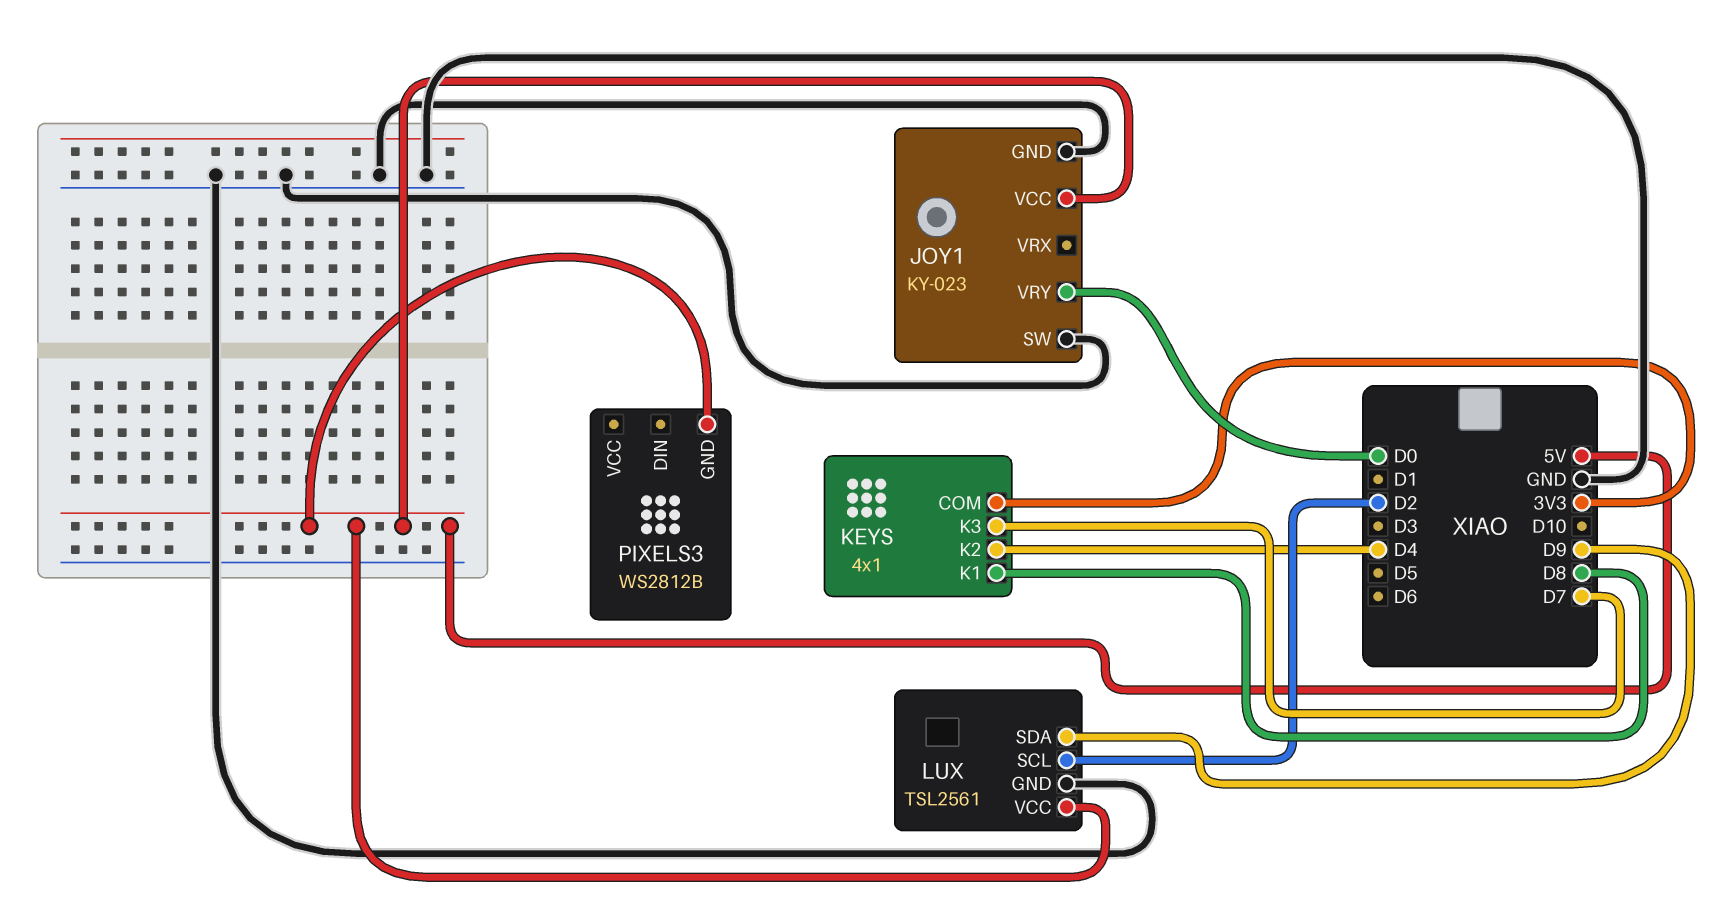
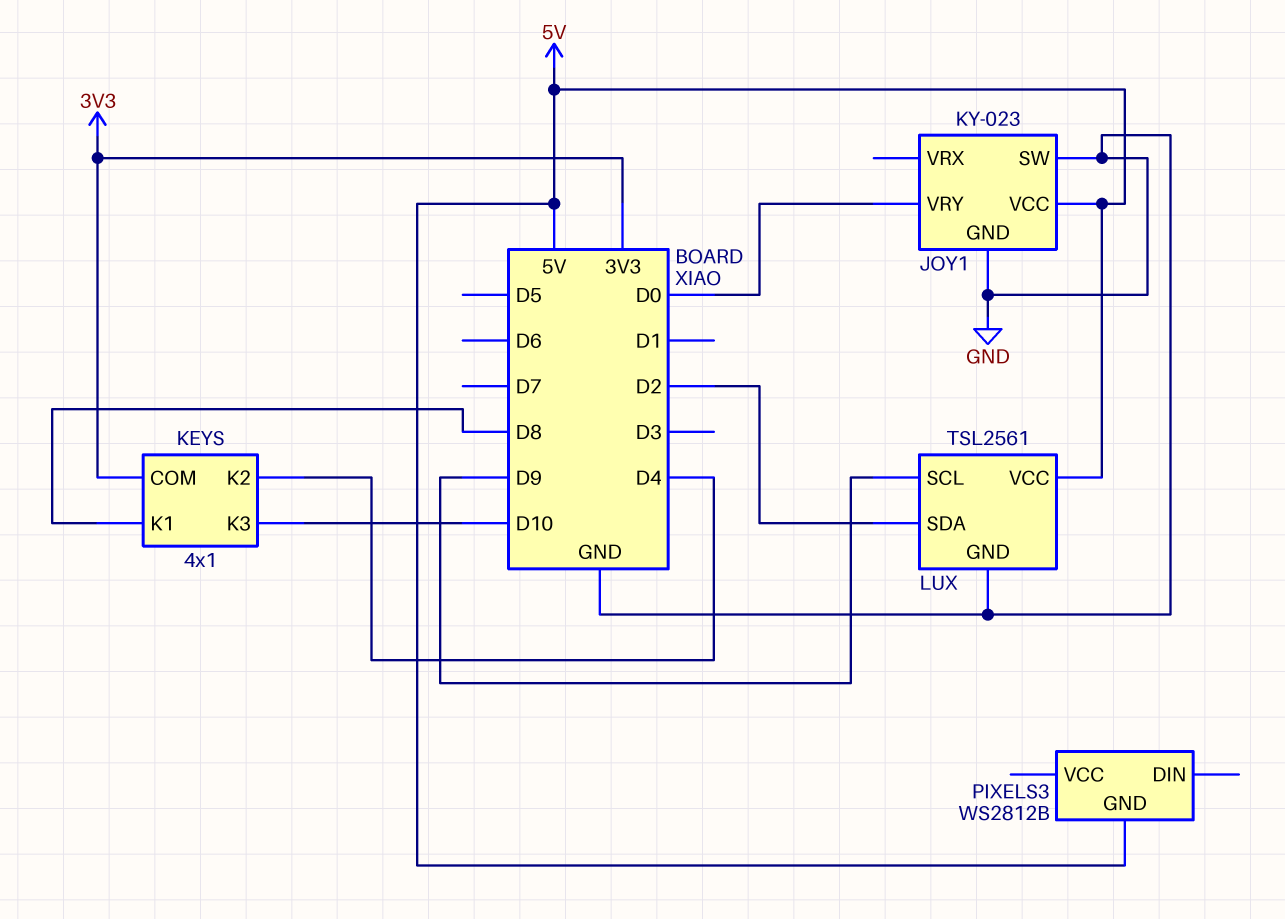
KEYS pin K3: D7 -> D10
LUX pin SCL: D2 -> D9
LUX pin SDA: D9 -> D2

